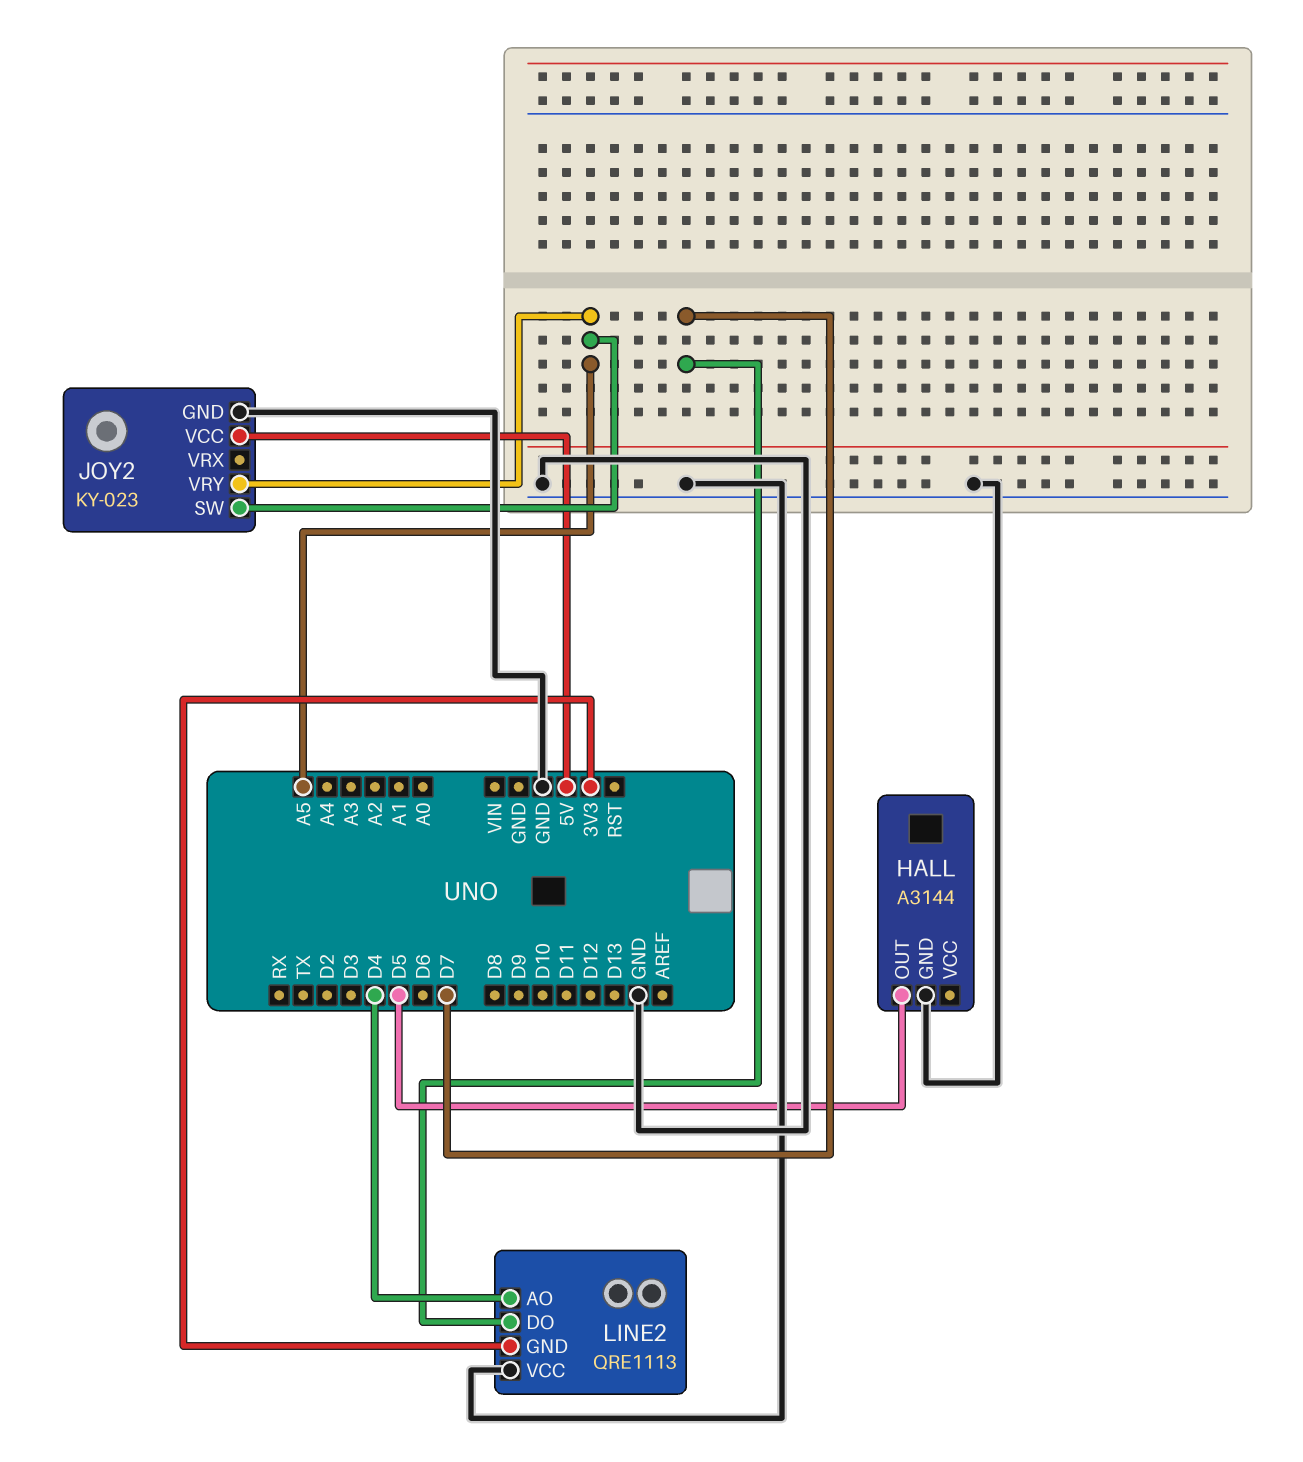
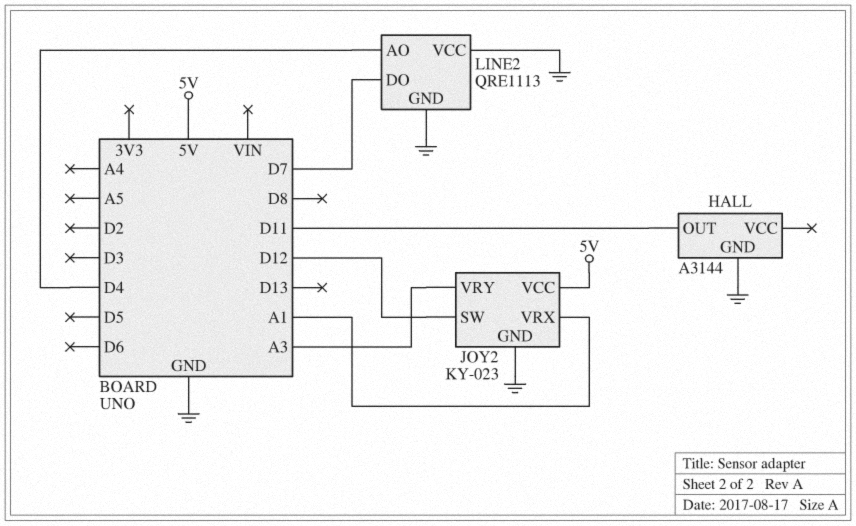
HALL pin OUT: D5 -> D11
JOY2 pin SW: A5 -> D12
JOY2 pin VRX: none -> A1
JOY2 pin VRY: A5 -> A3
LINE2 pin GND: 3V3 -> GND

